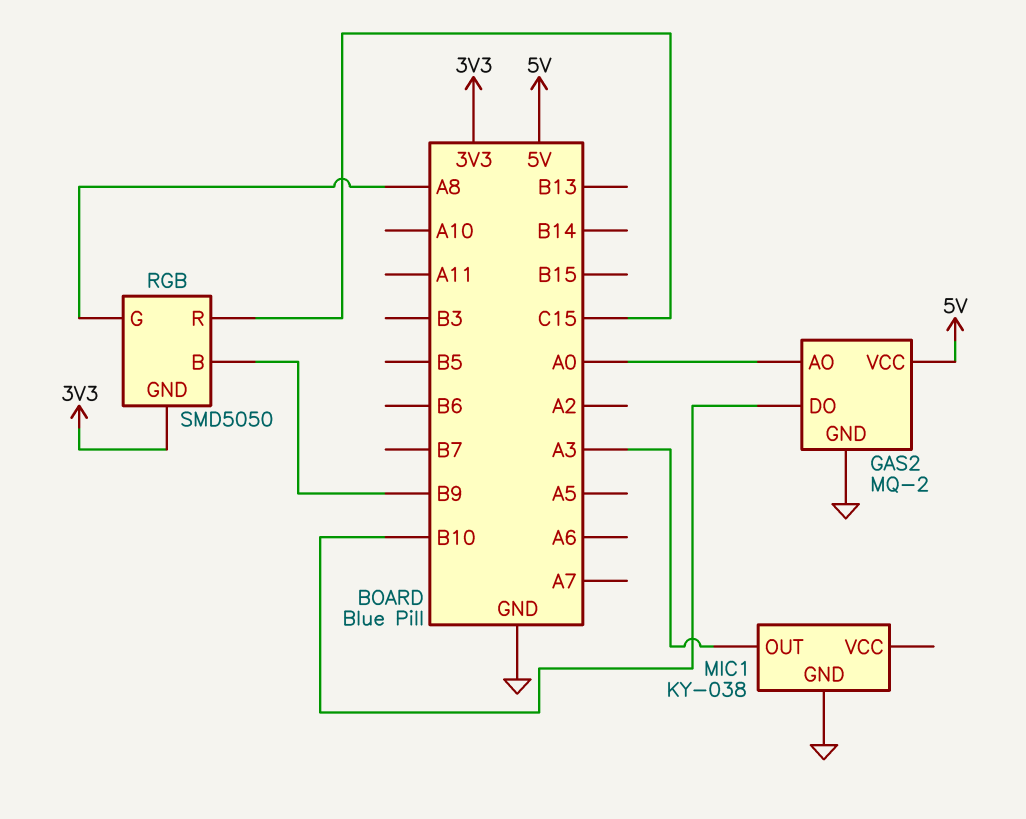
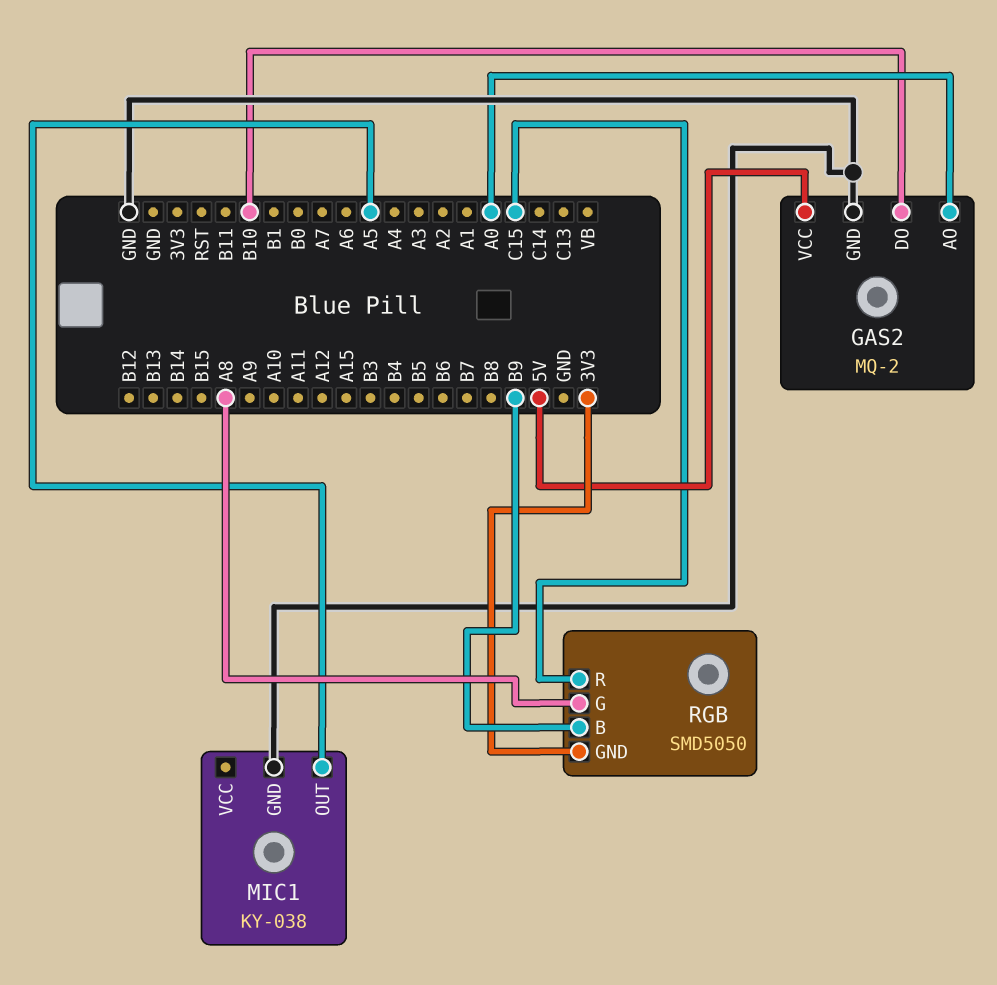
MIC1 pin OUT: A3 -> A5

